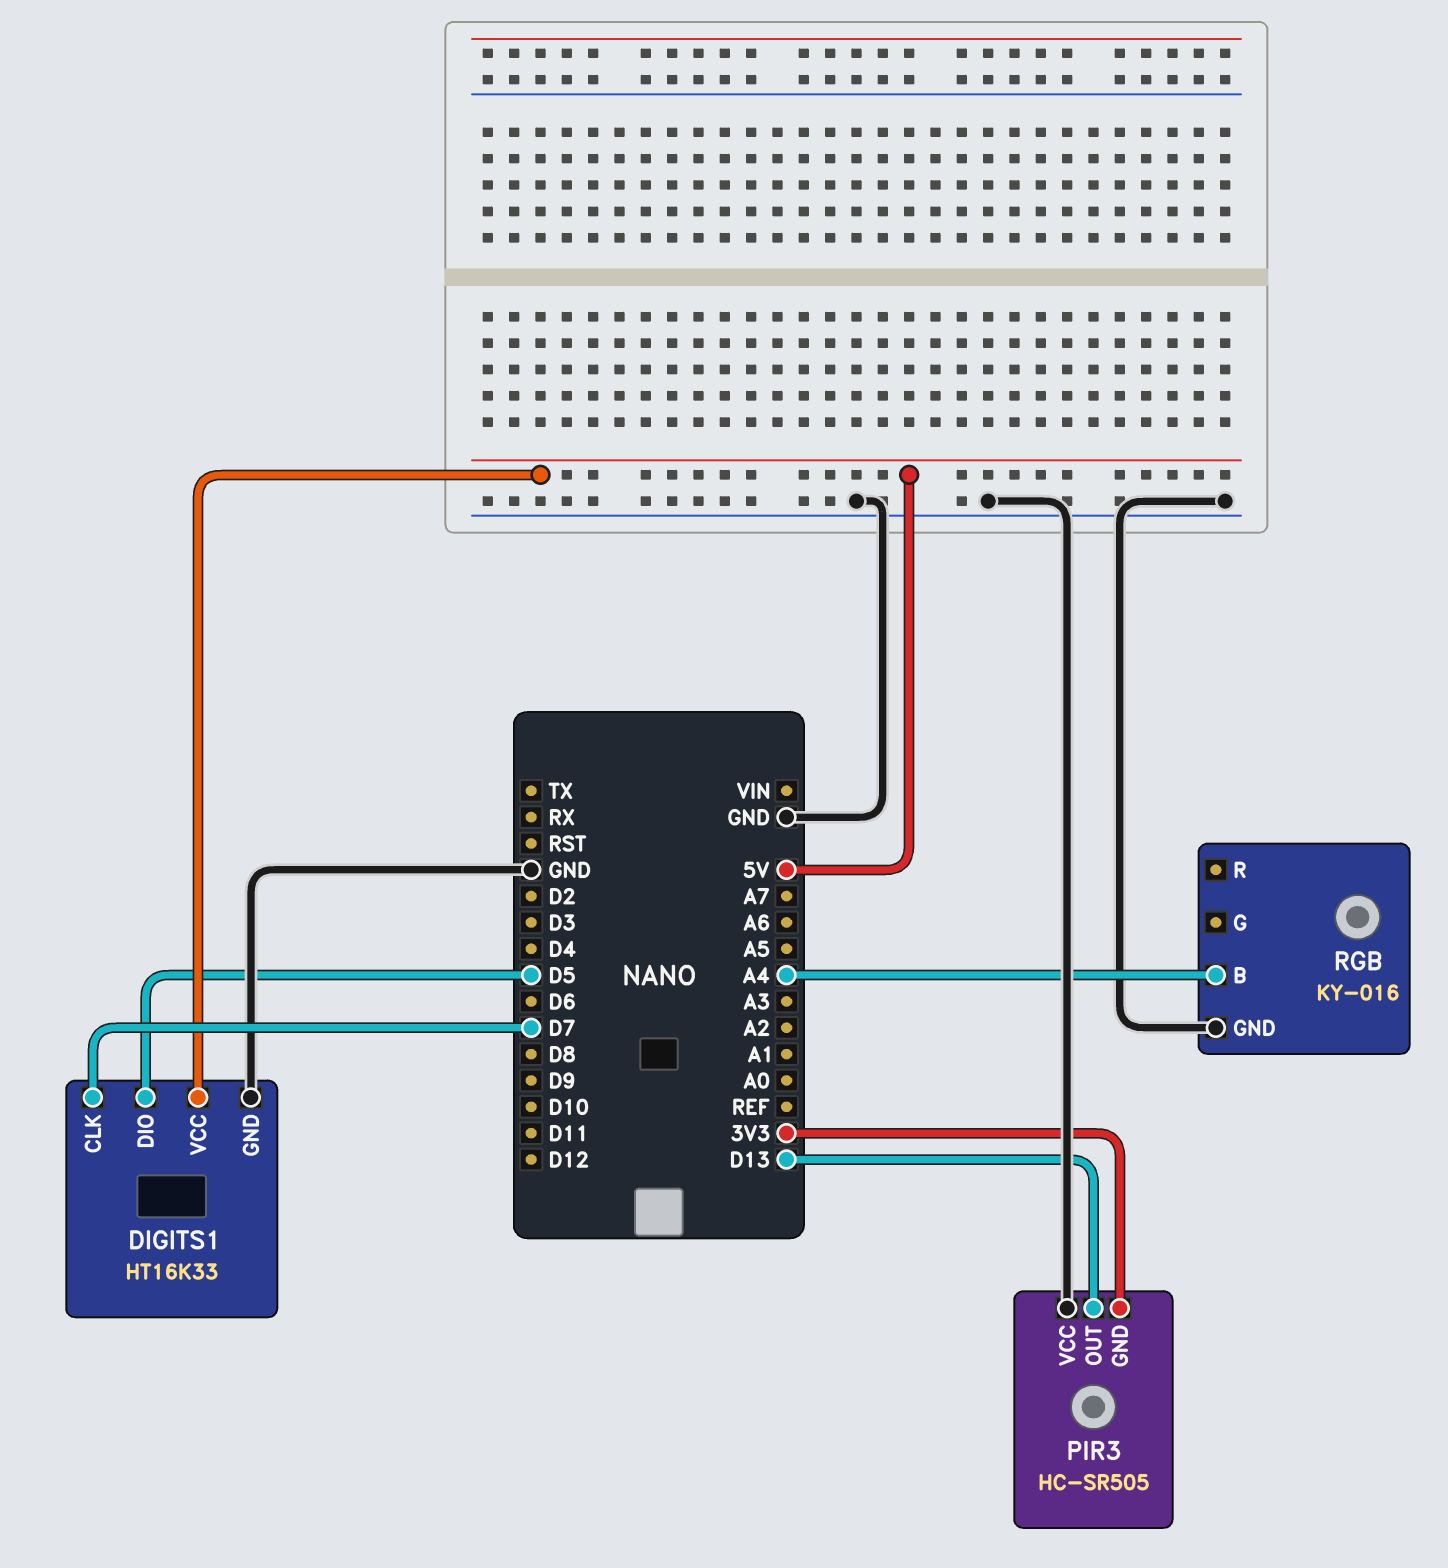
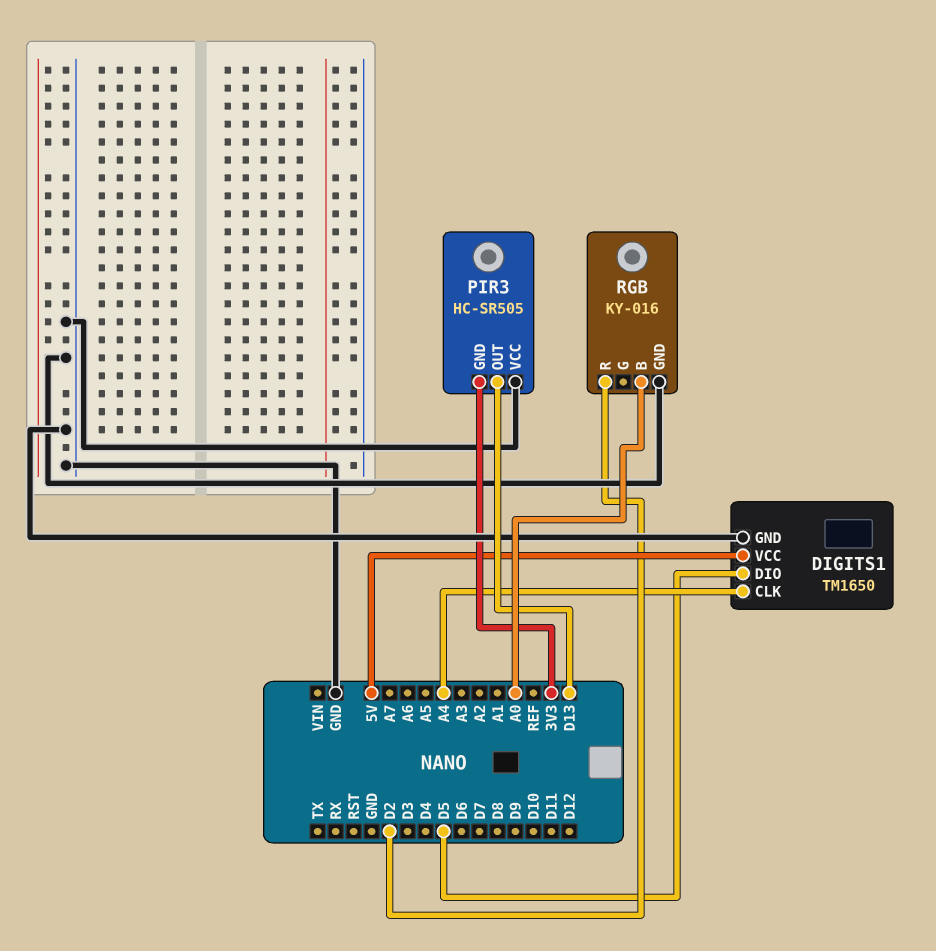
DIGITS1: HT16K33 -> TM1650
DIGITS1 pin CLK: D7 -> A4
RGB pin B: A4 -> A0
RGB pin R: none -> D2

